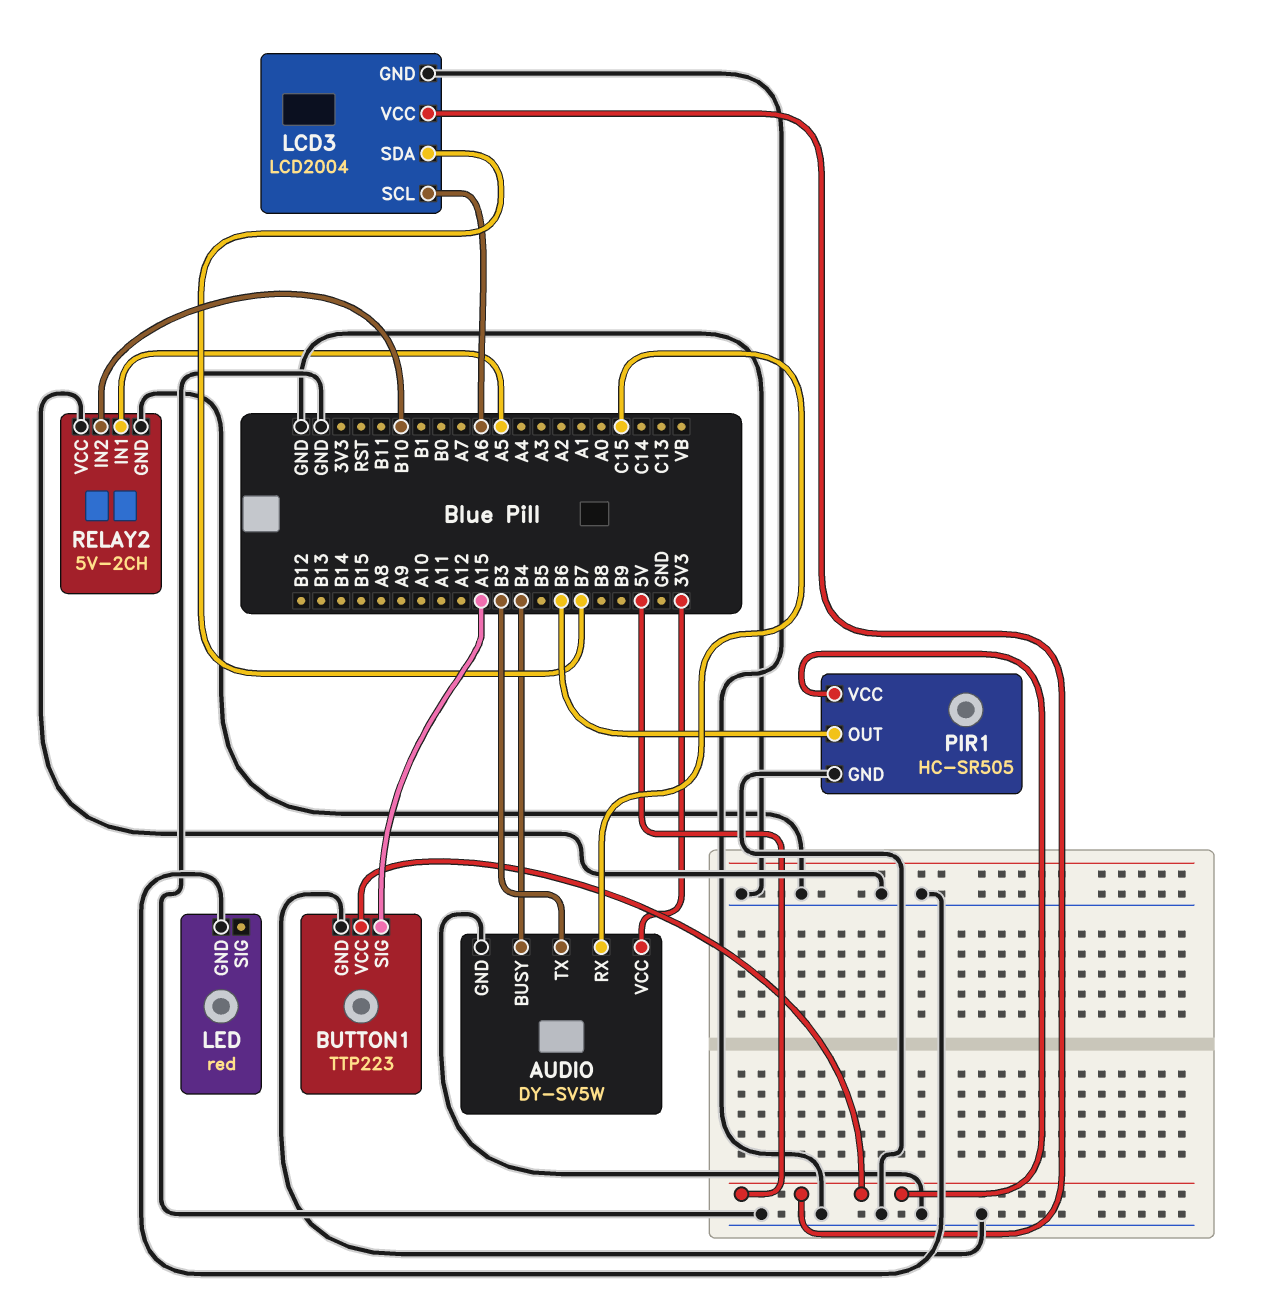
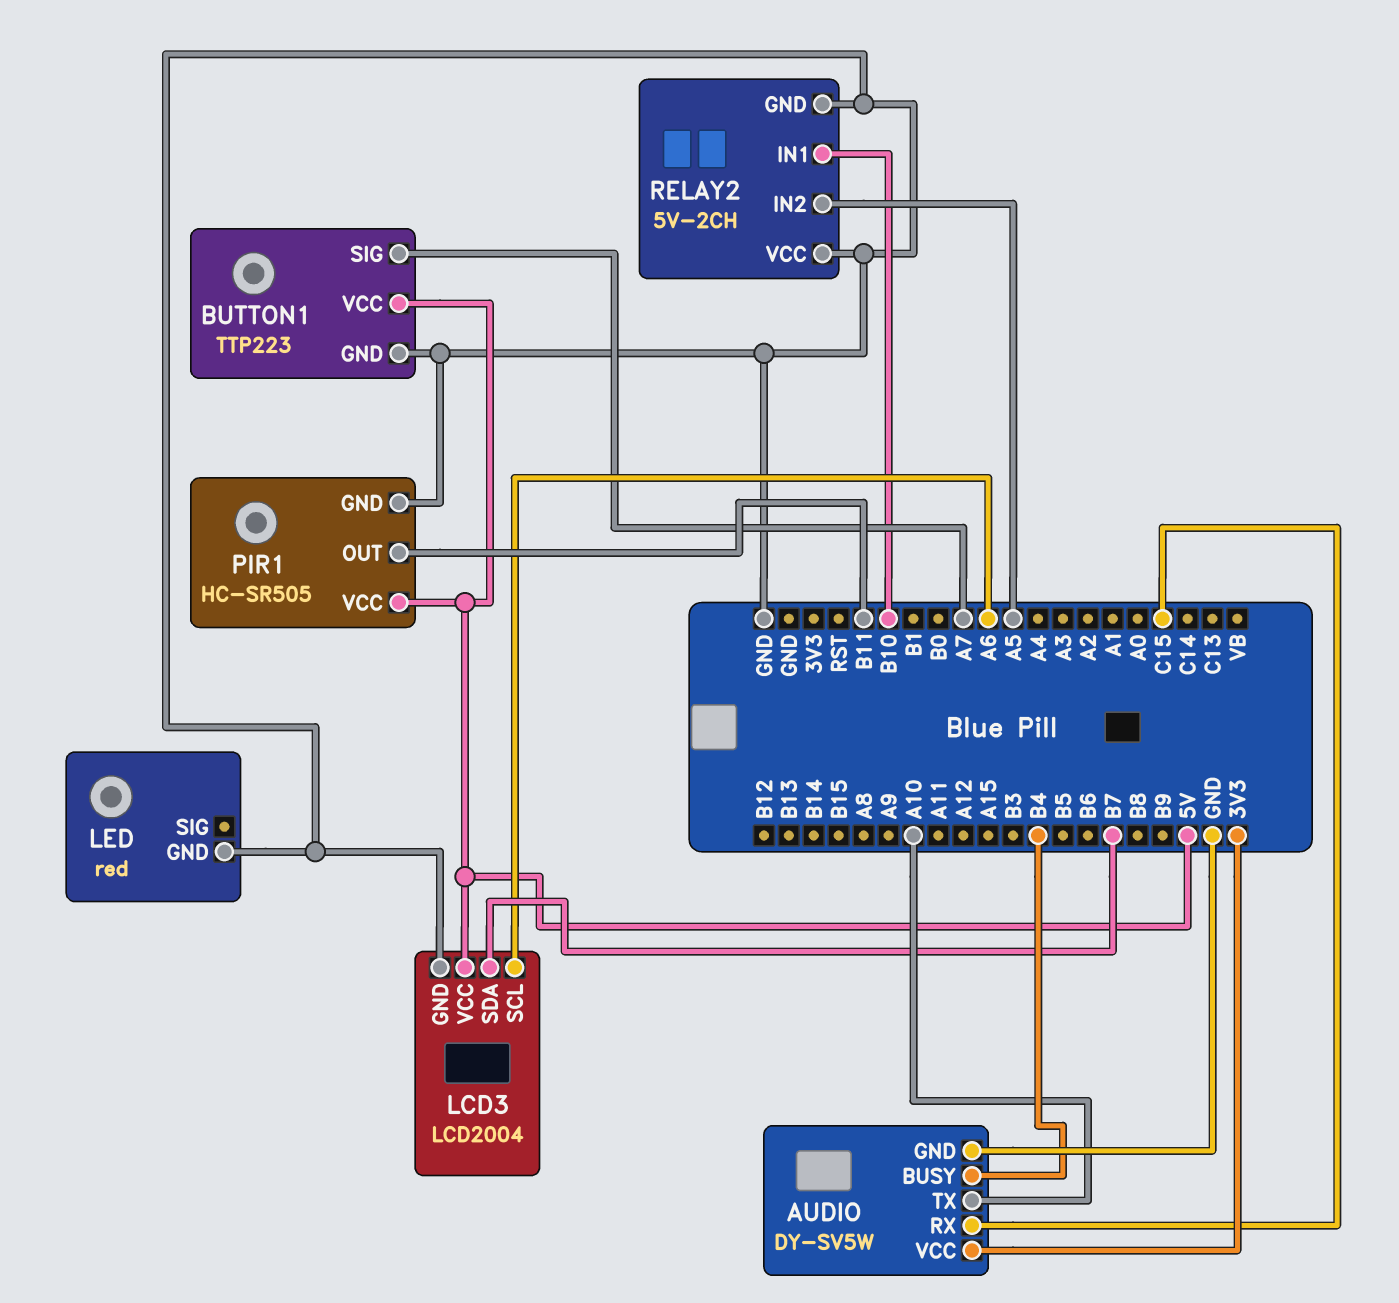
AUDIO pin TX: B3 -> A10
BUTTON1 pin SIG: A15 -> A7
PIR1 pin OUT: B6 -> B11
RELAY2 pin IN1: A5 -> B10
RELAY2 pin IN2: B10 -> A5

